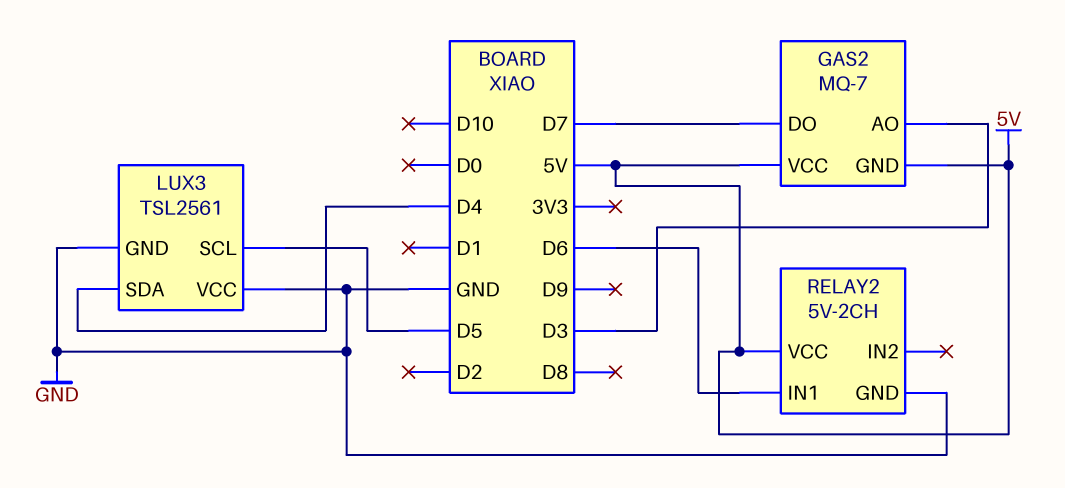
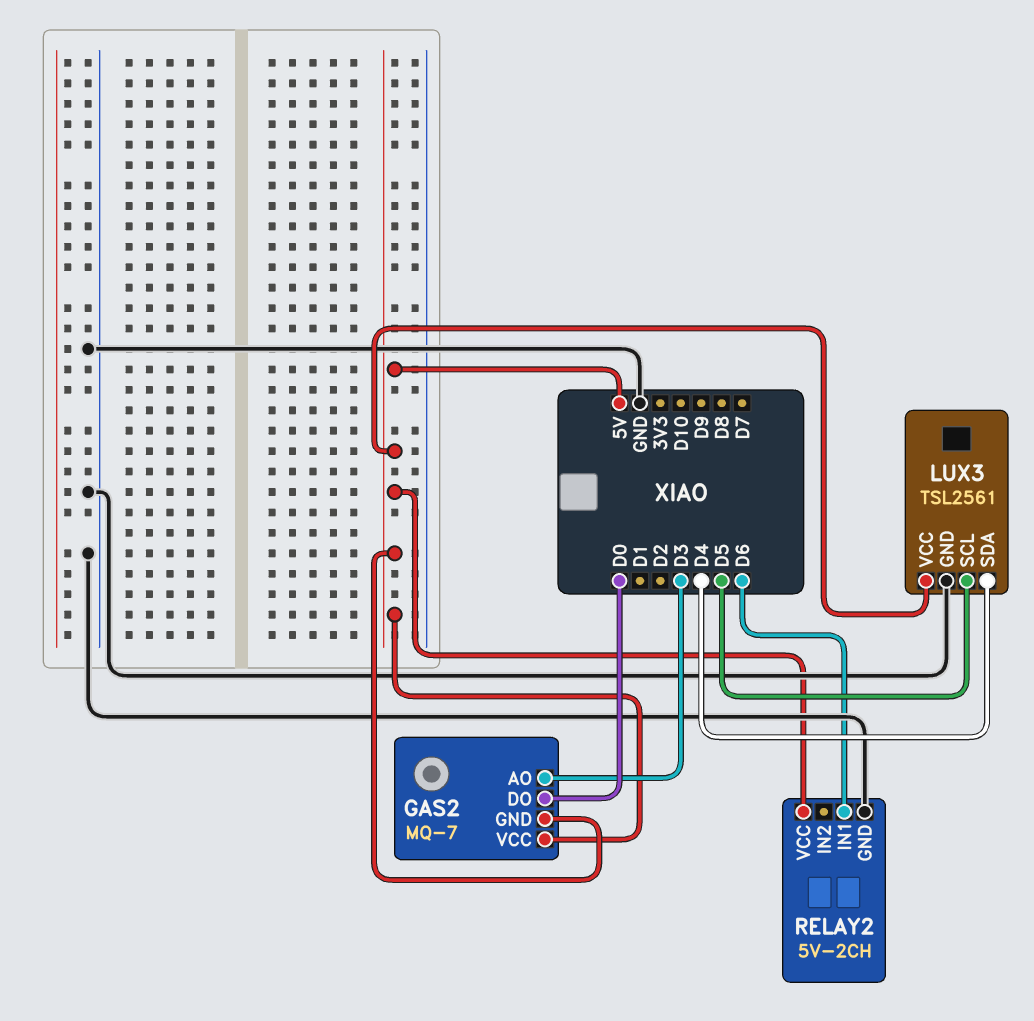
GAS2 pin DO: D7 -> D0
LUX3 pin VCC: GND -> 5V

